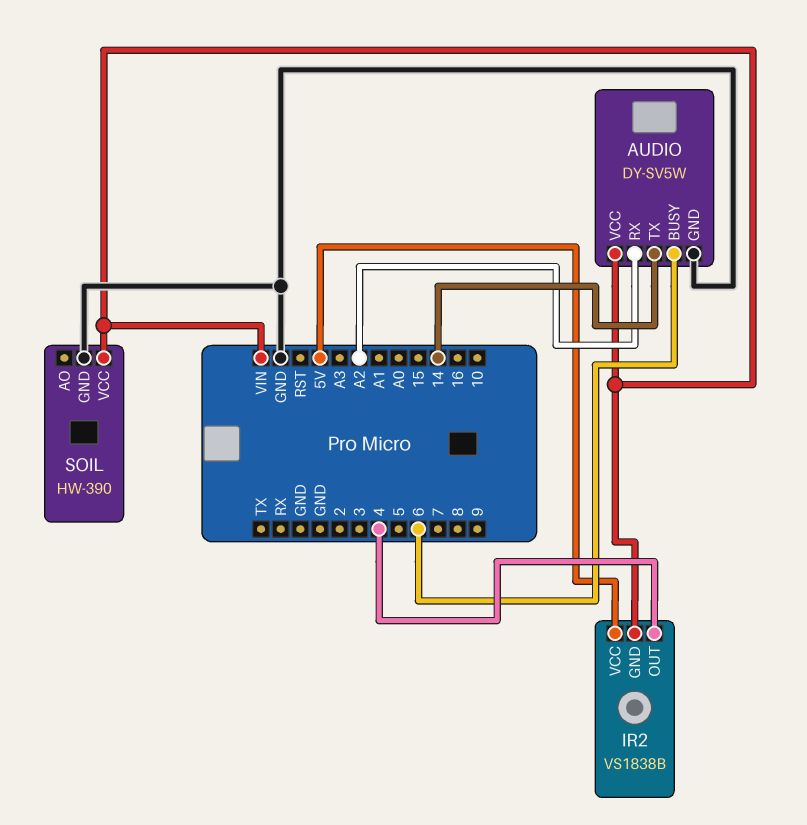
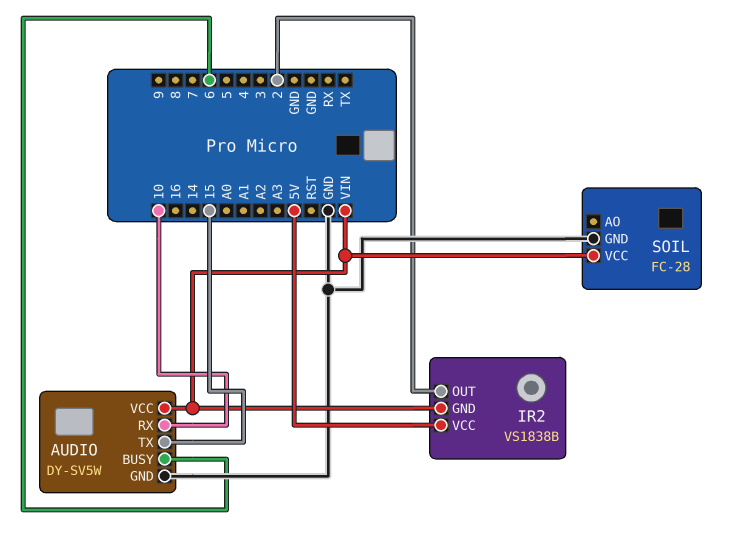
AUDIO pin RX: A2 -> 10
AUDIO pin TX: 14 -> 15
IR2 pin OUT: 4 -> 2
SOIL: HW-390 -> FC-28

